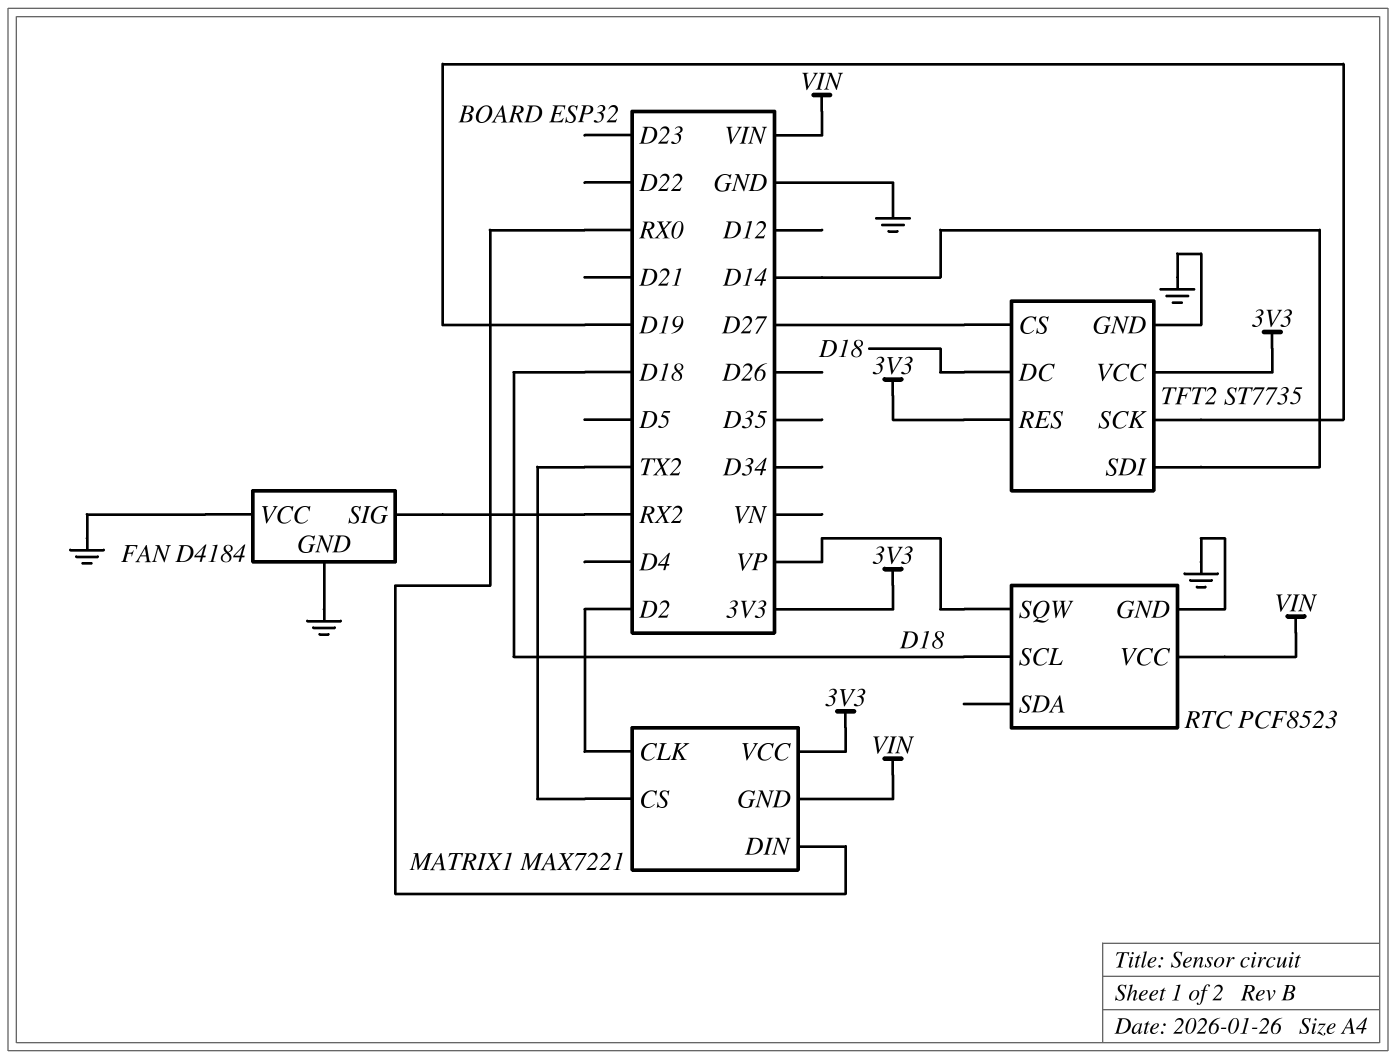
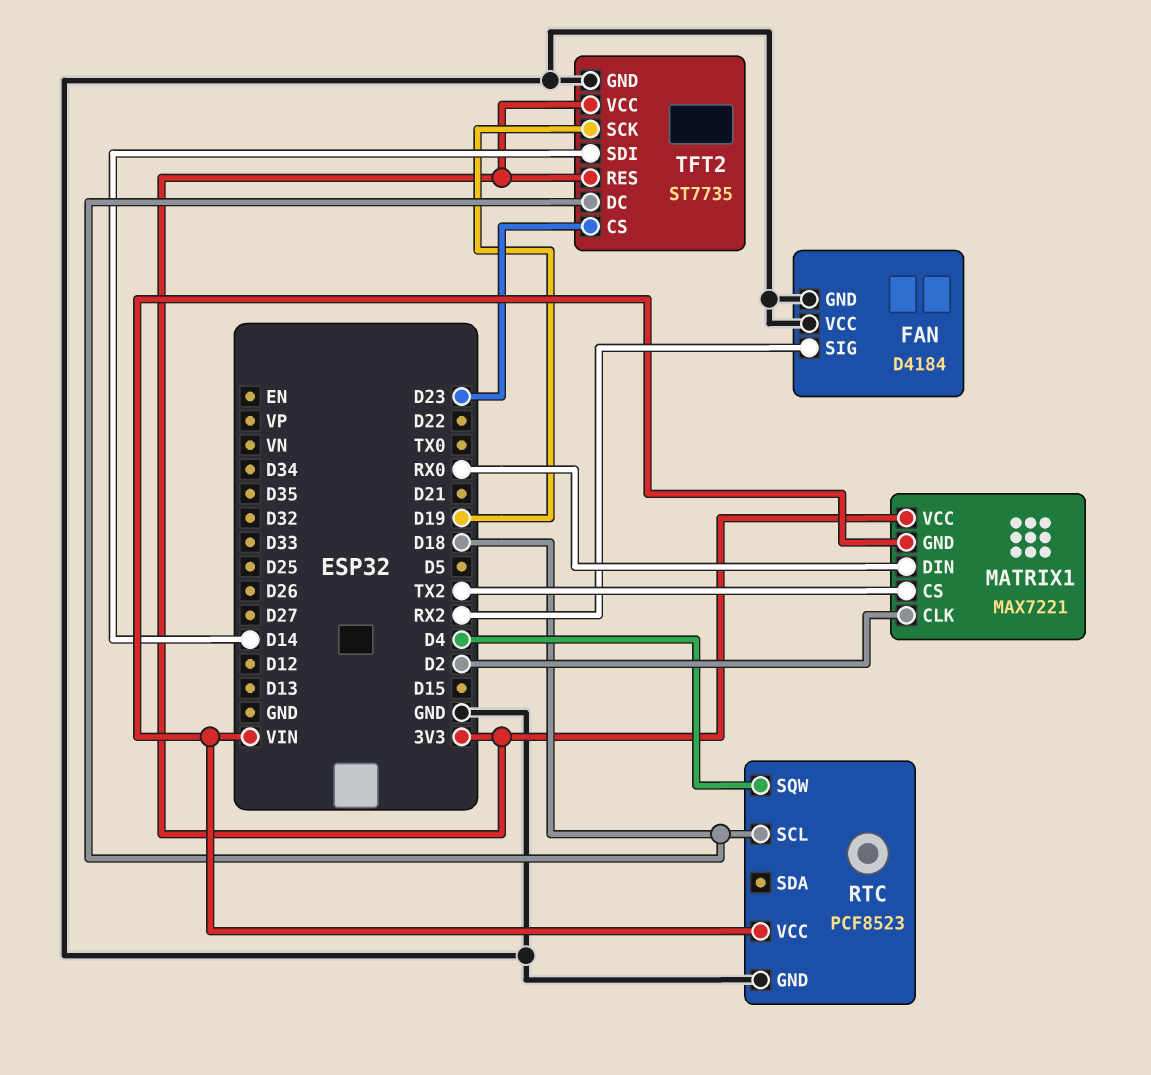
RTC pin SQW: VP -> D4
TFT2 pin CS: D27 -> D23

